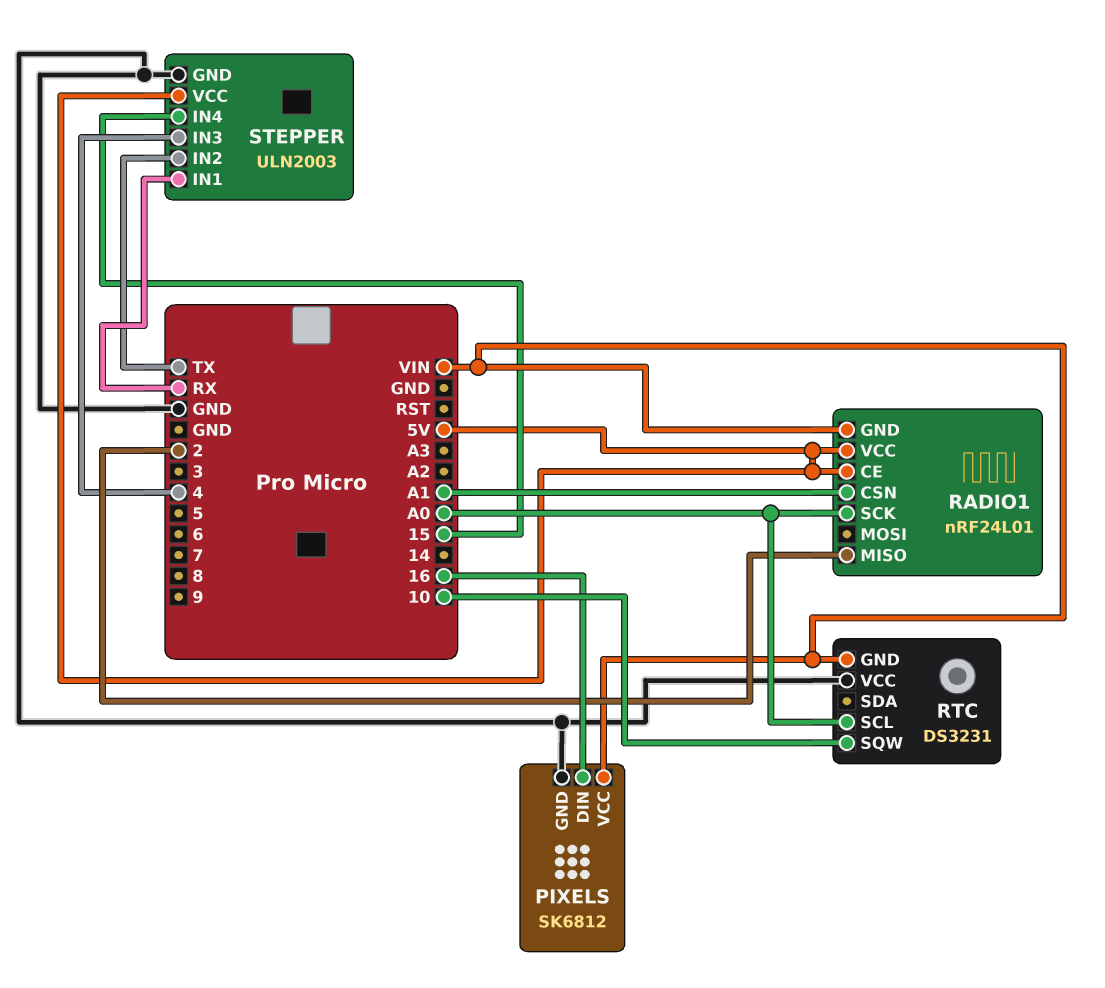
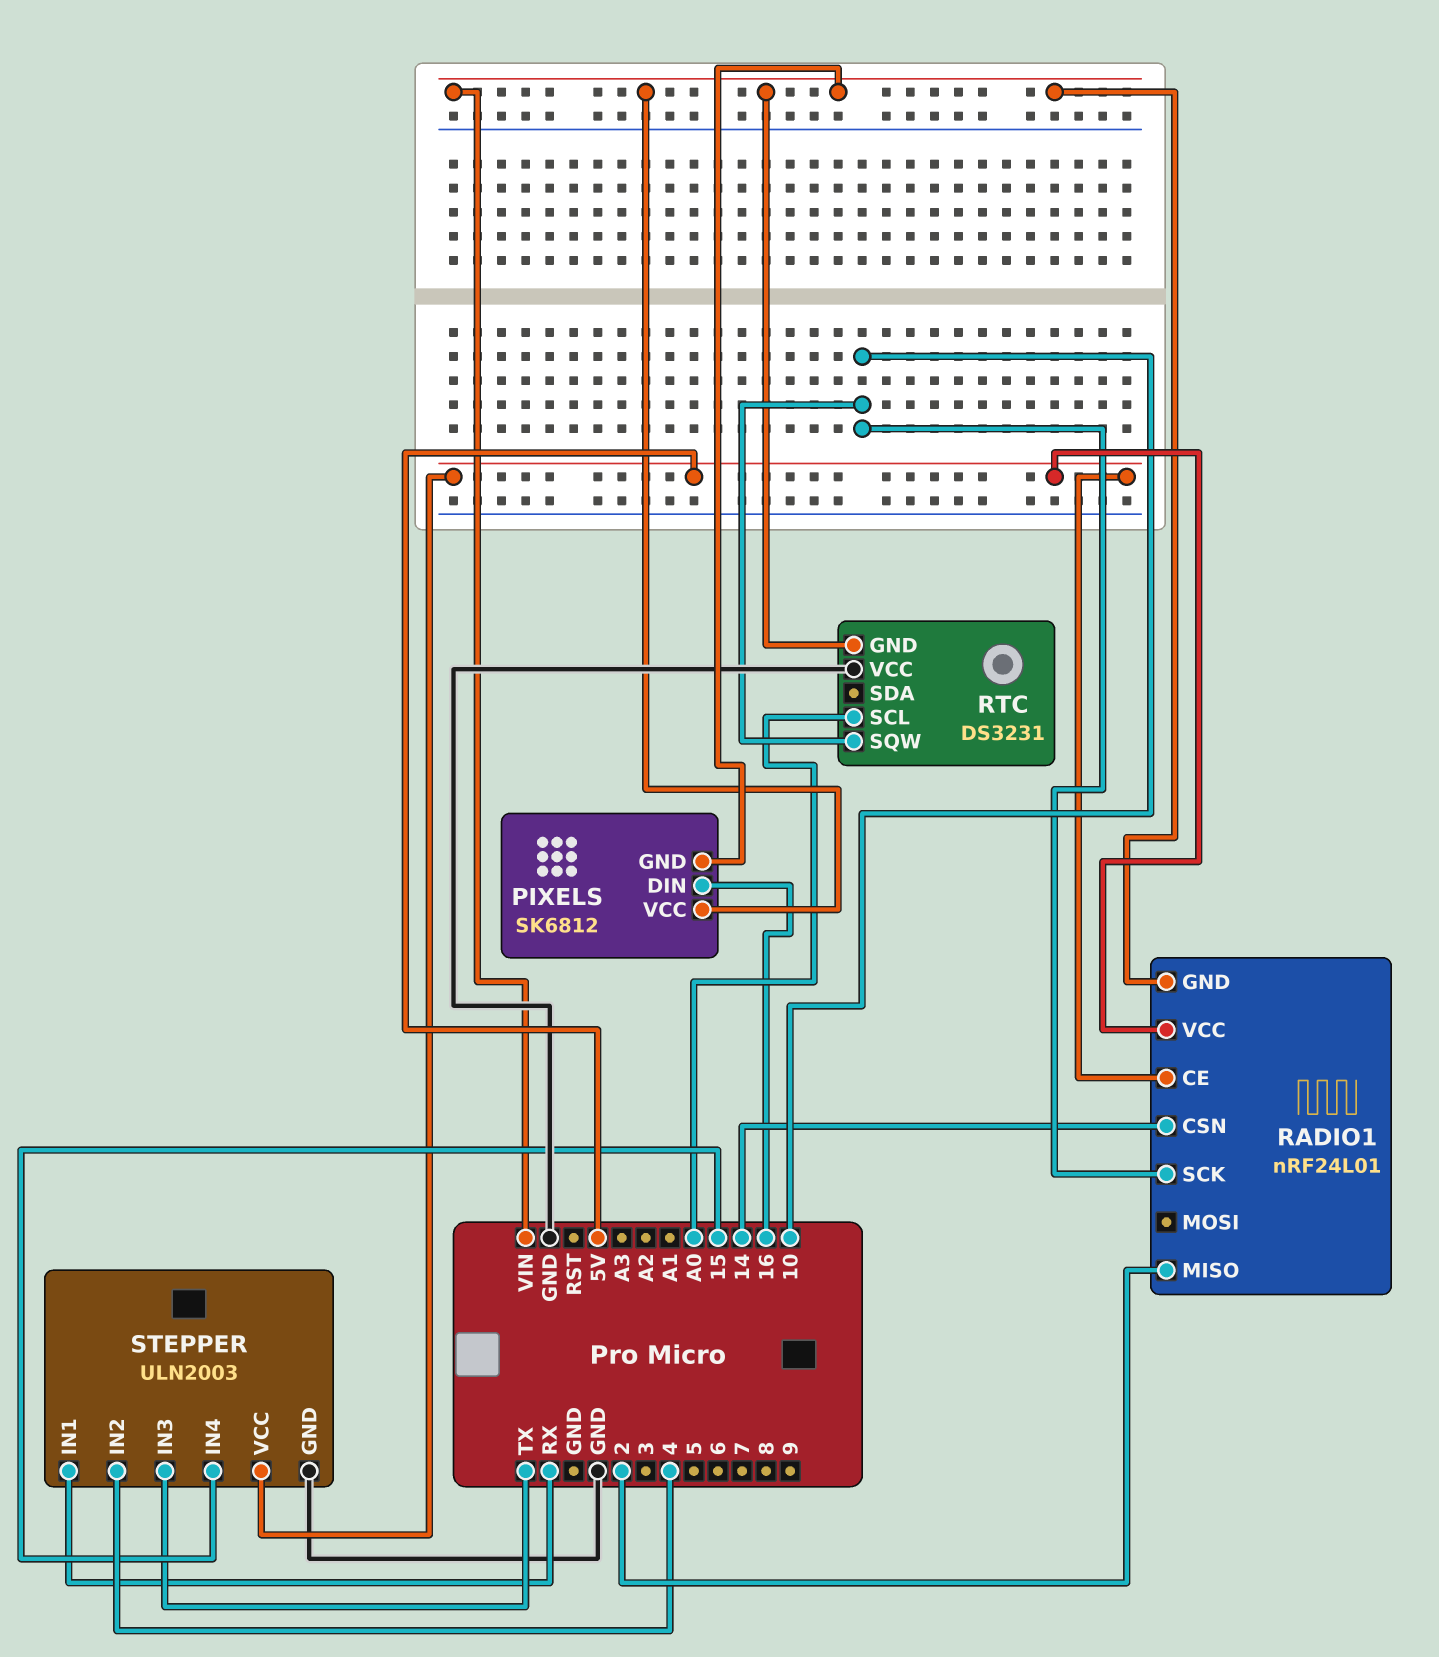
PIXELS pin GND: GND -> VIN
RADIO1 pin CSN: A1 -> 14
RADIO1 pin SCK: A0 -> 10
STEPPER pin IN2: TX -> 4
STEPPER pin IN3: 4 -> TX

